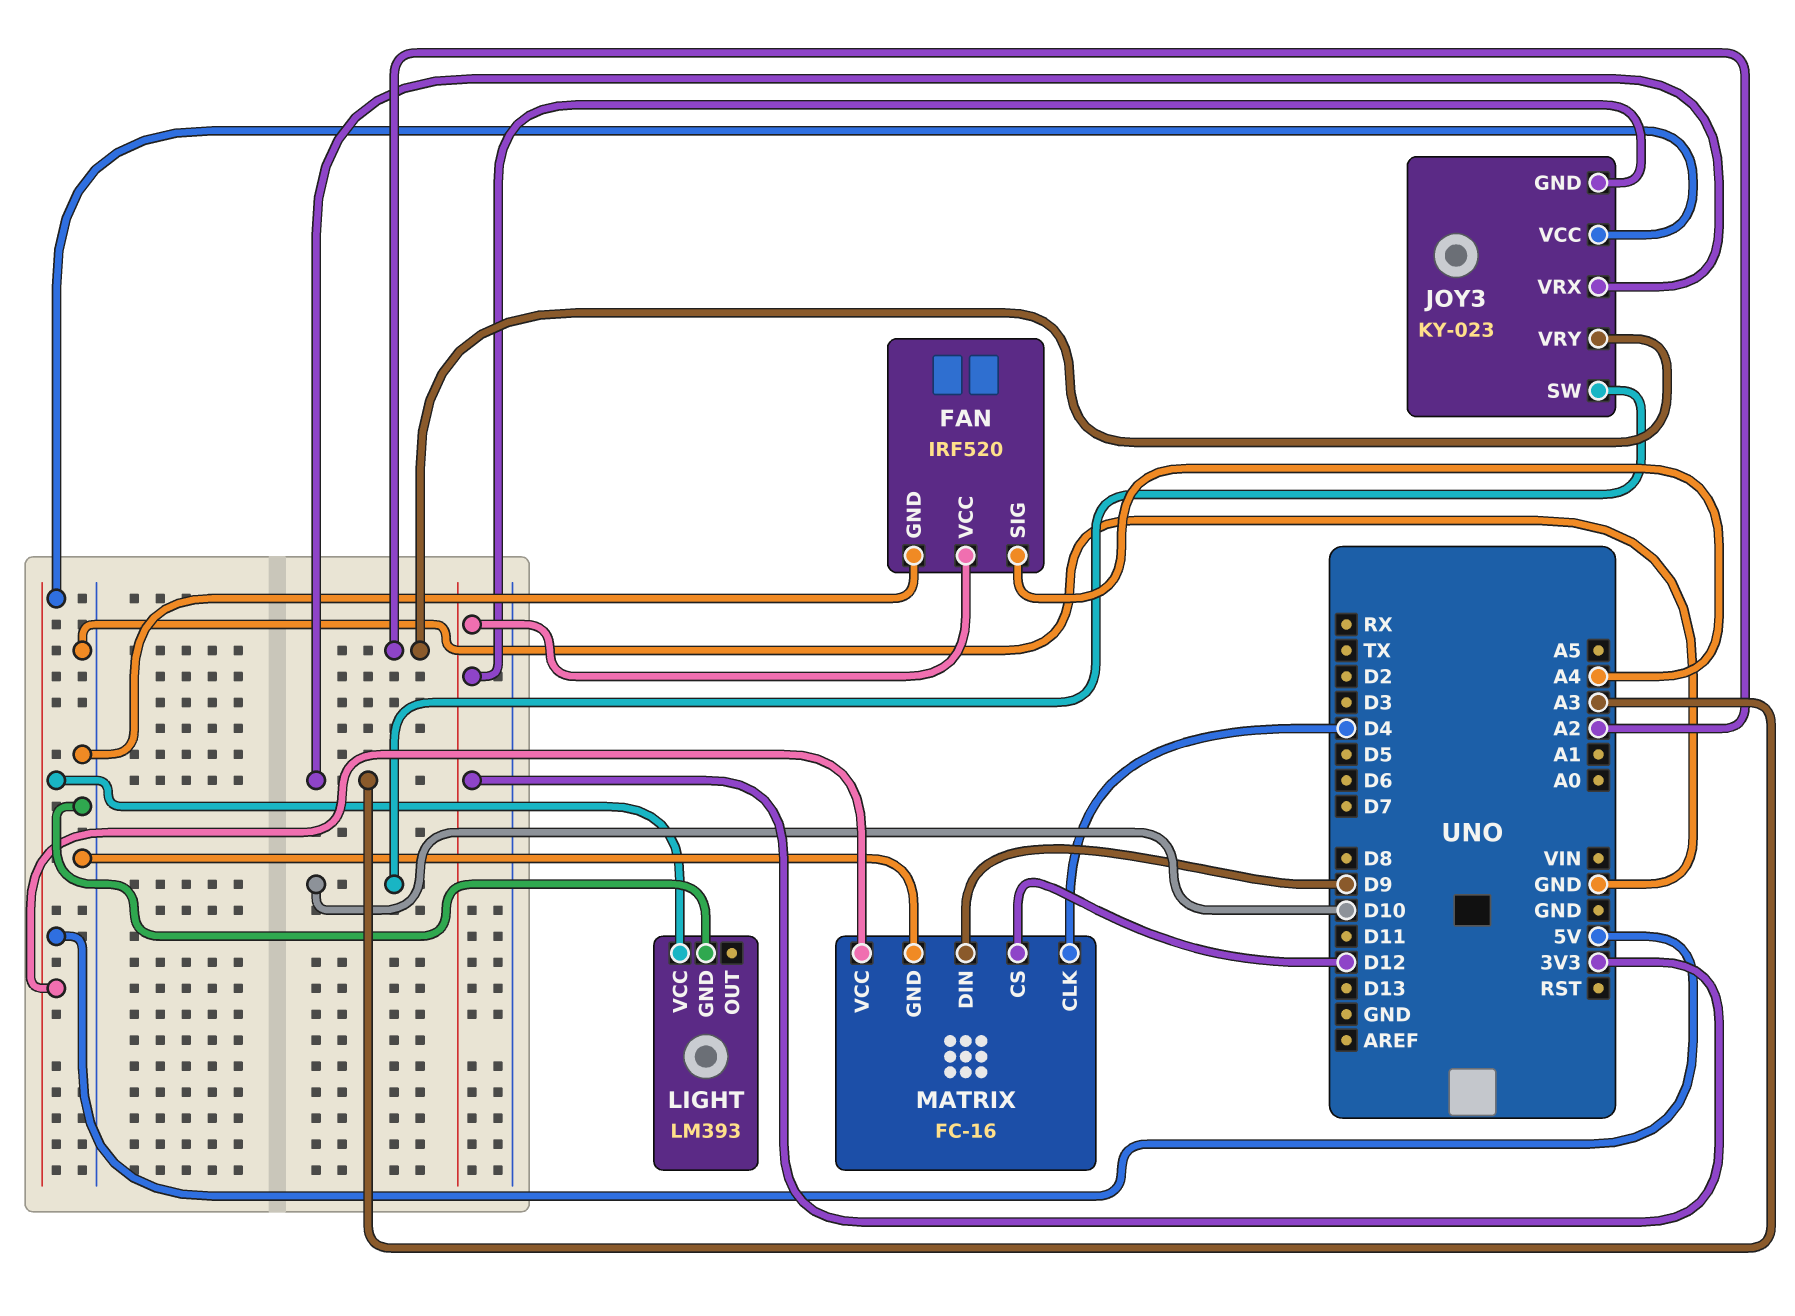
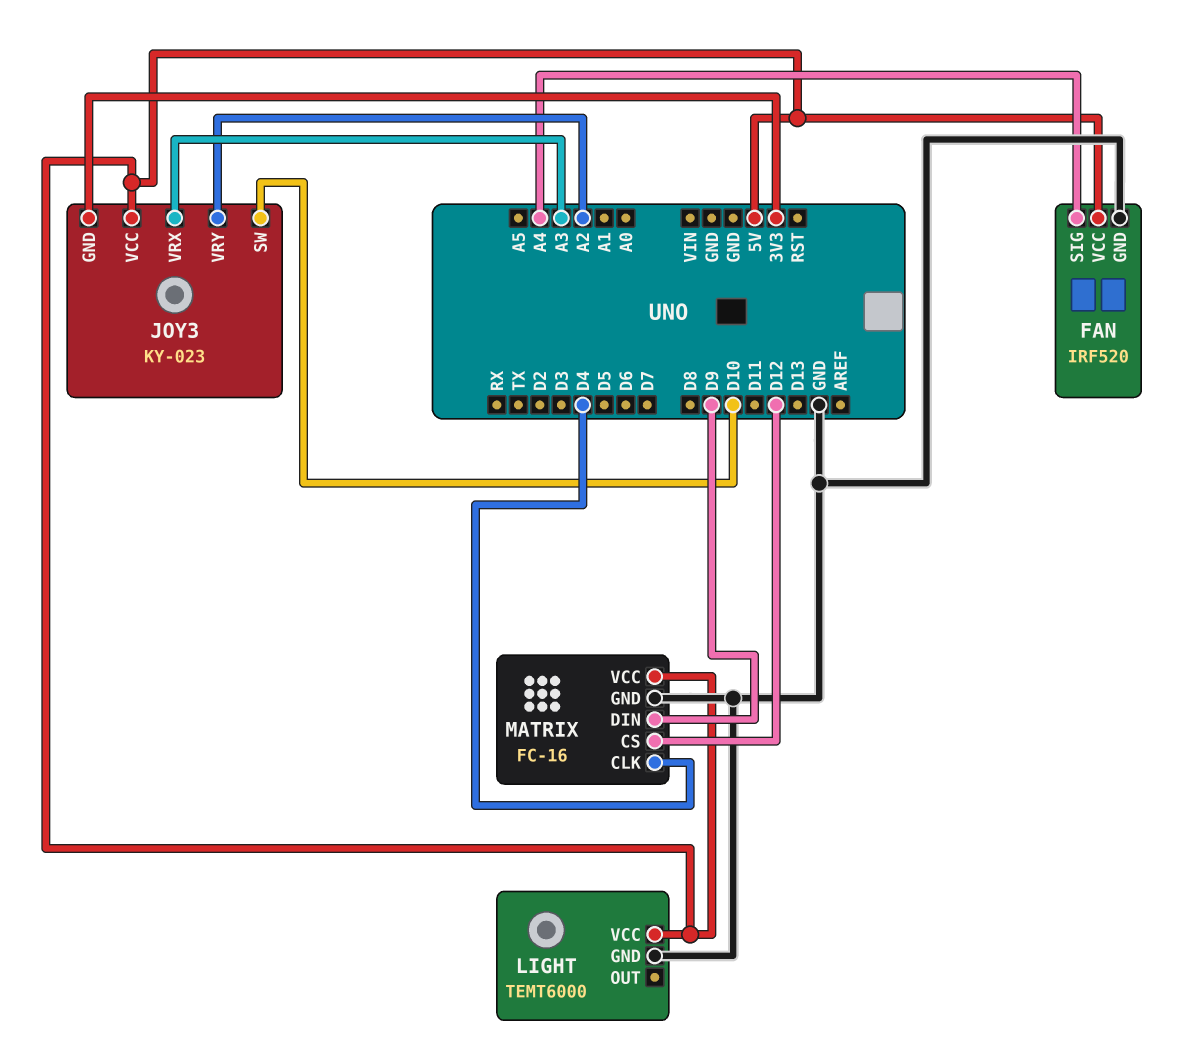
FAN pin VCC: 3V3 -> 5V
LIGHT: LM393 -> TEMT6000

